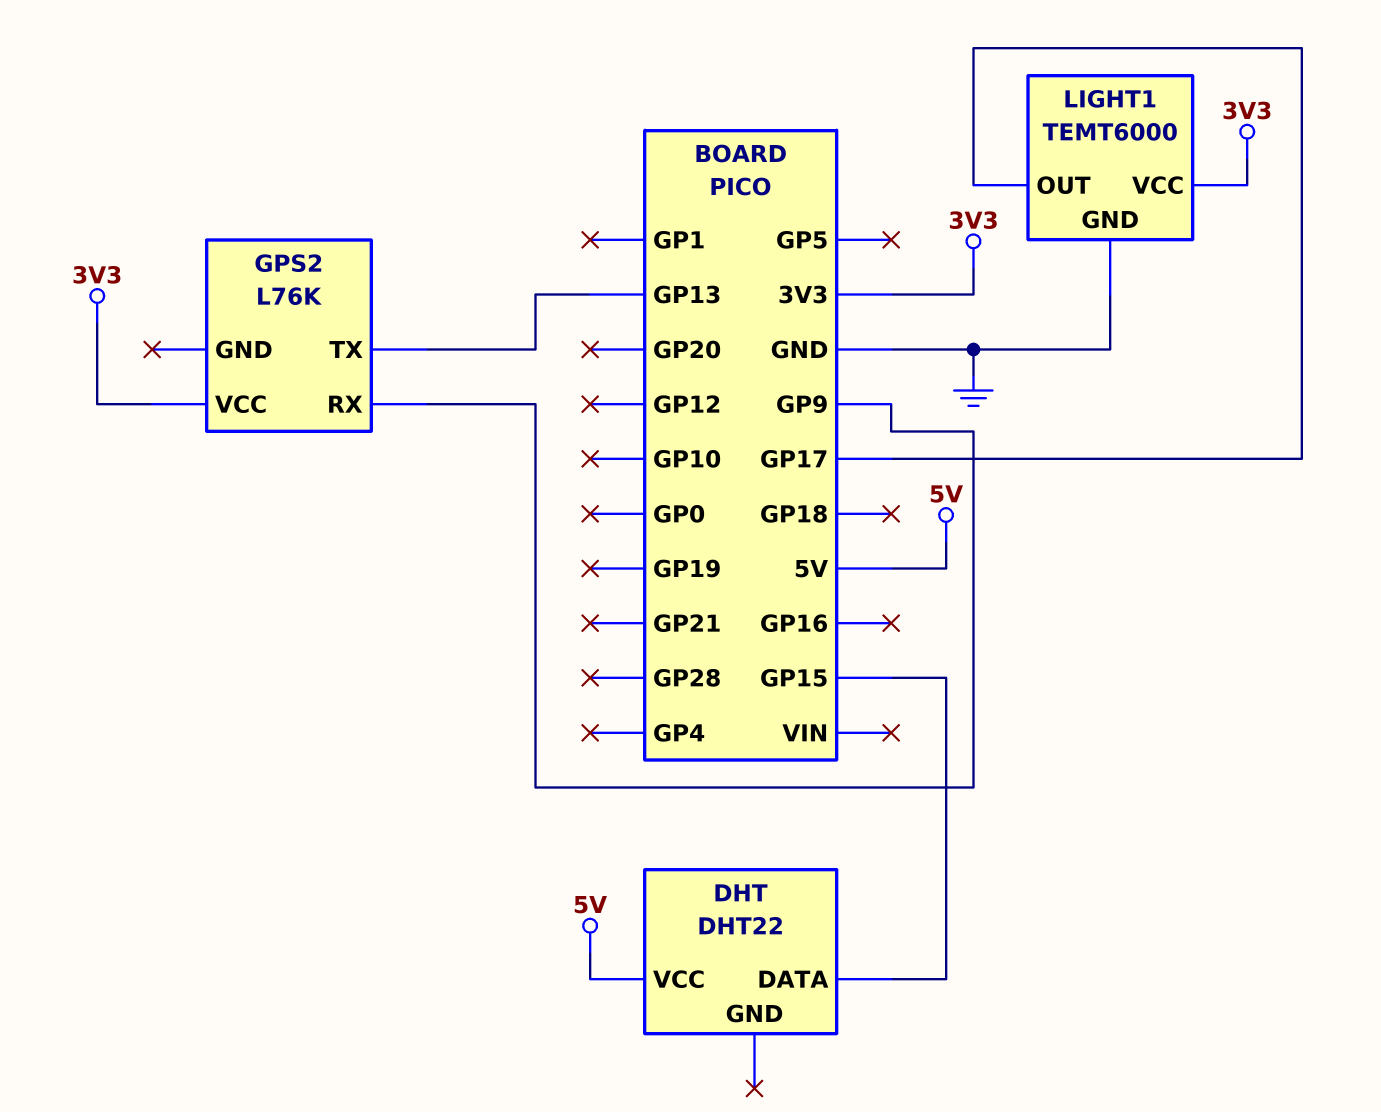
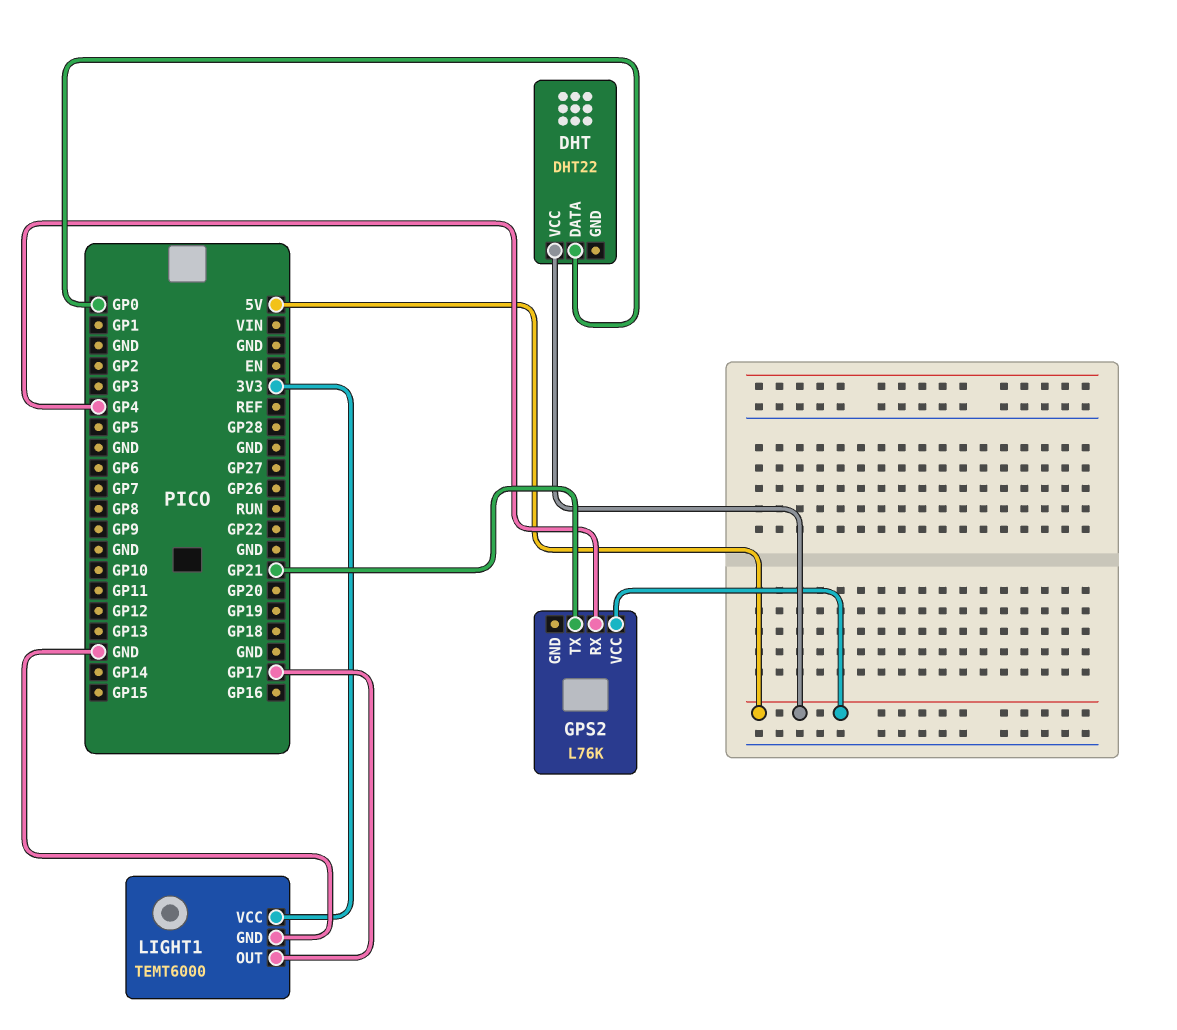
DHT pin DATA: GP15 -> GP0
GPS2 pin RX: GP9 -> GP4
GPS2 pin TX: GP13 -> GP21
GPS2 pin VCC: 3V3 -> 5V

